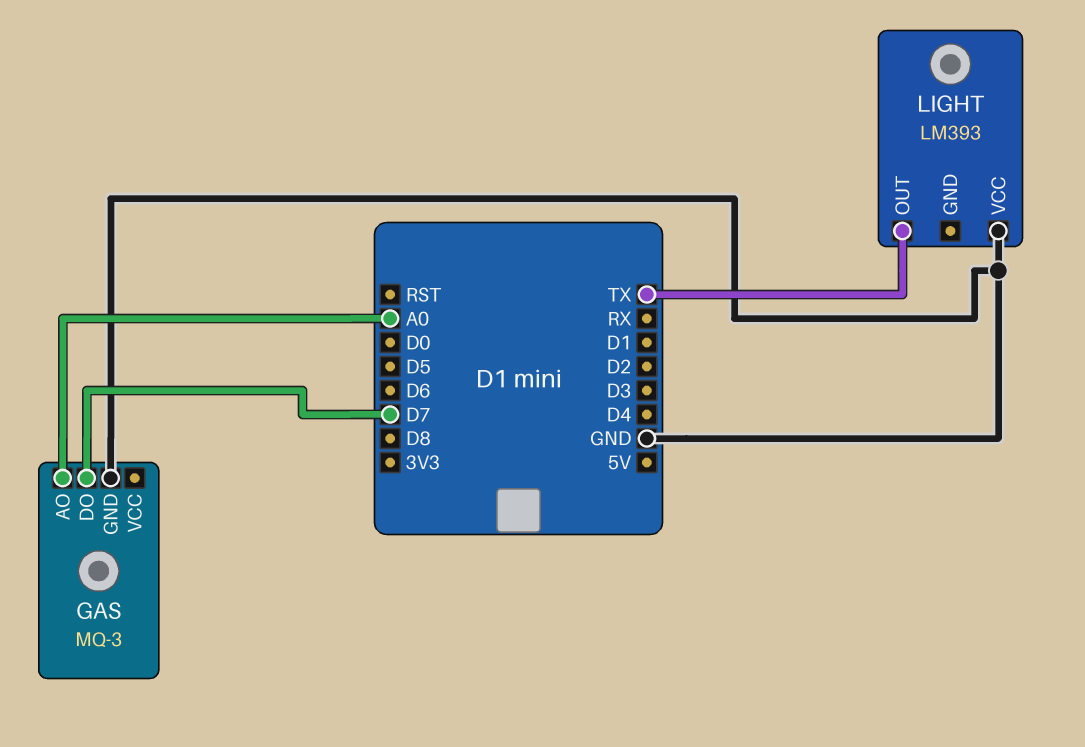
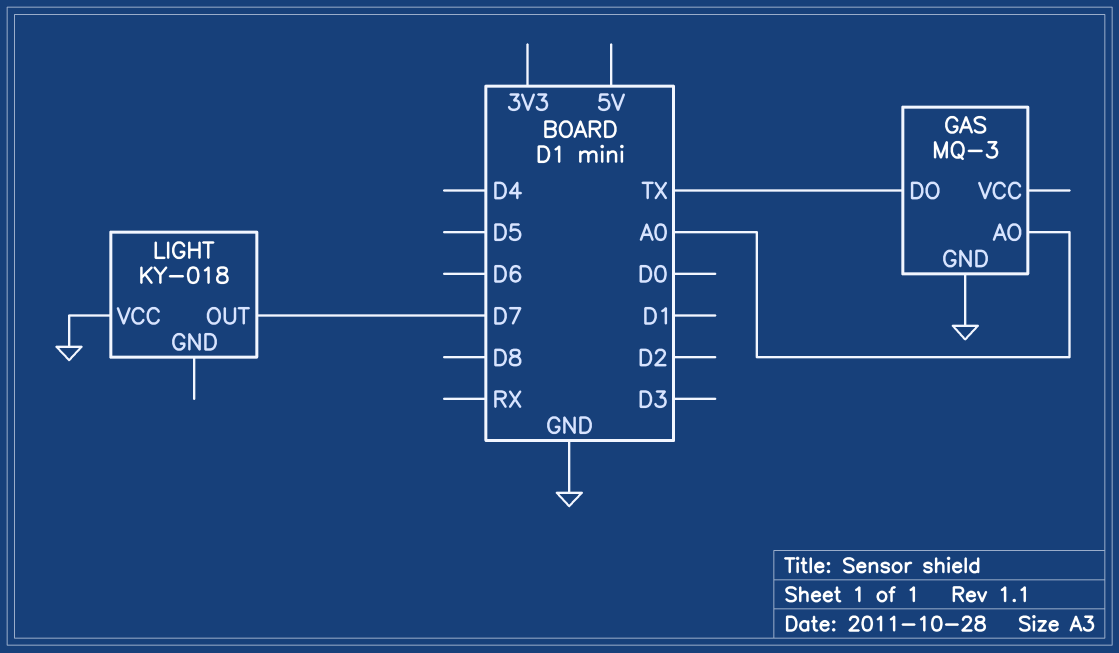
GAS pin DO: D7 -> TX
LIGHT: LM393 -> KY-018
LIGHT pin OUT: TX -> D7

